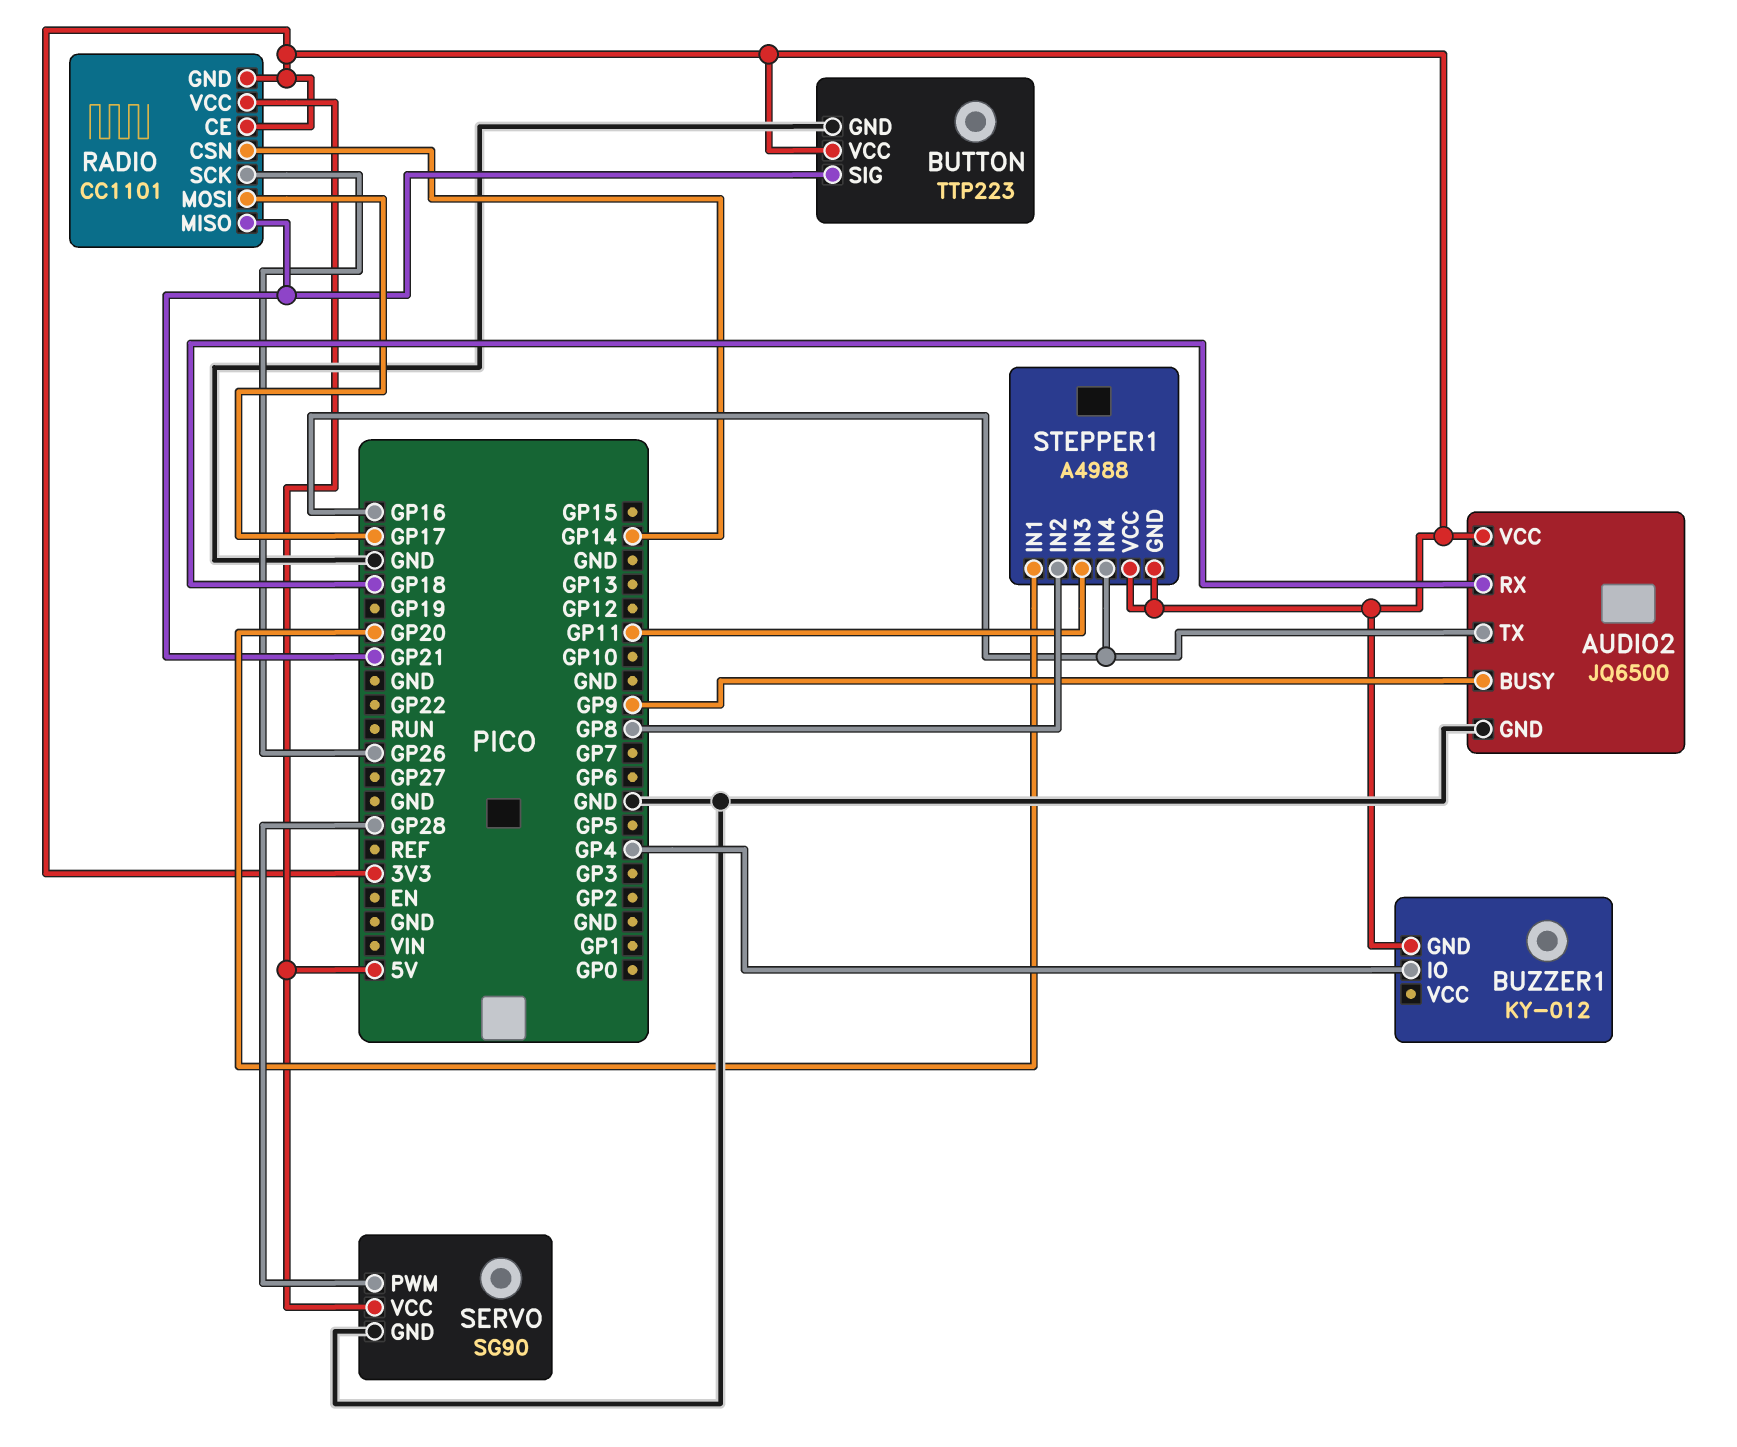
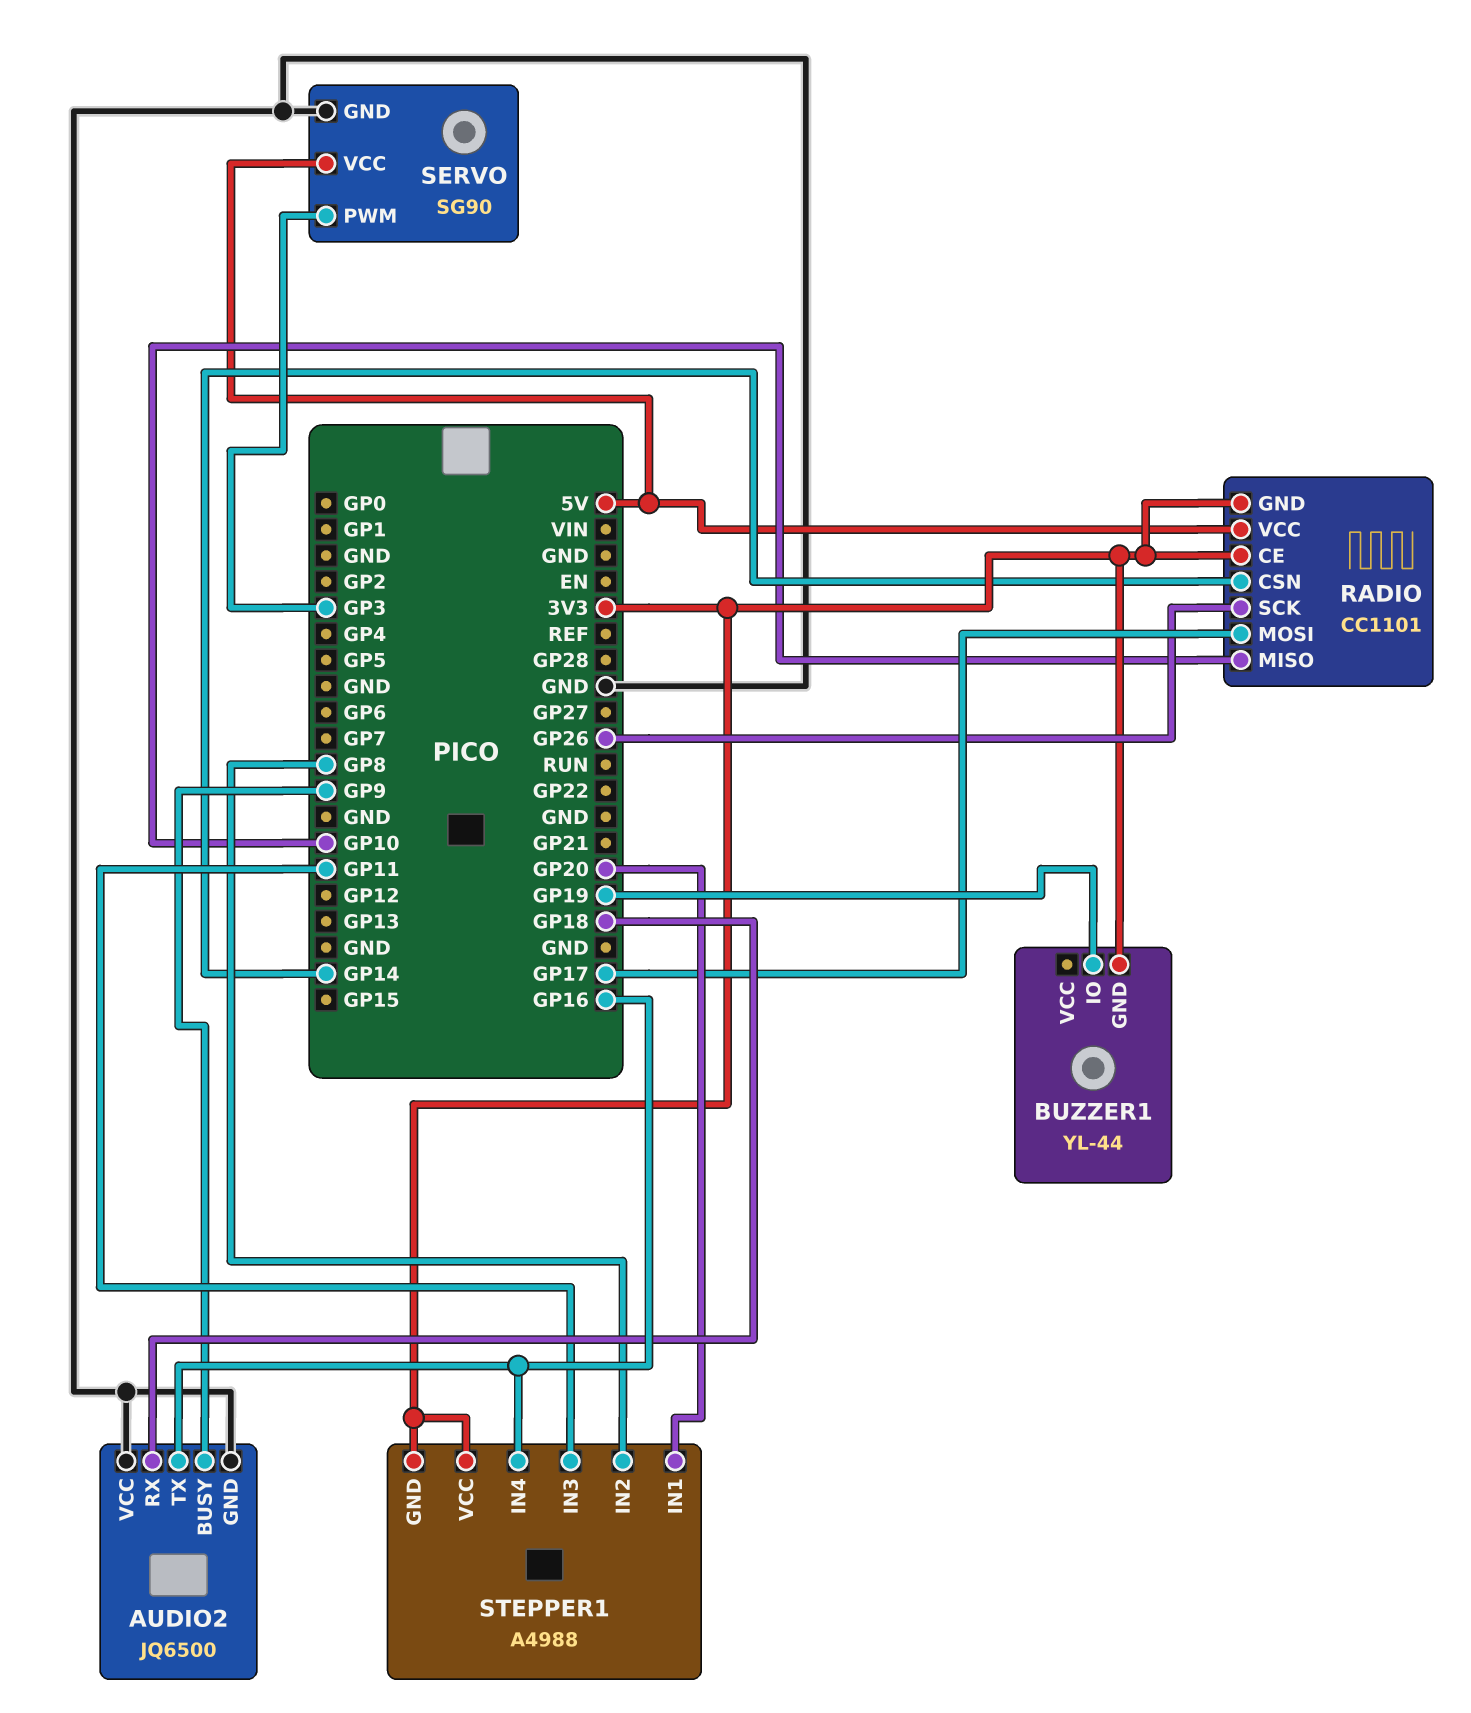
AUDIO2 pin VCC: 3V3 -> GND
BUTTON: TTP223 -> none
BUTTON pin GND: GND -> none
BUTTON pin SIG: GP21 -> none
BUTTON pin VCC: 3V3 -> none
BUZZER1: KY-012 -> YL-44
BUZZER1 pin IO: GP4 -> GP19
RADIO pin MISO: GP21 -> GP10
SERVO pin PWM: GP28 -> GP3

